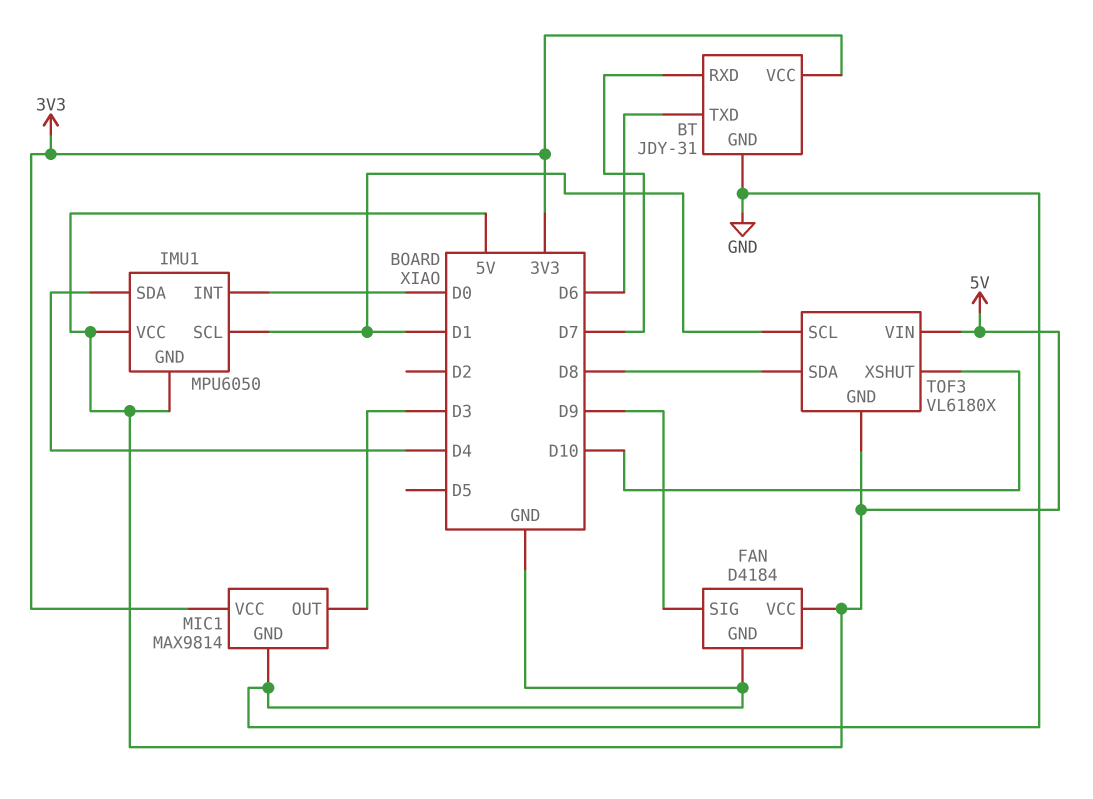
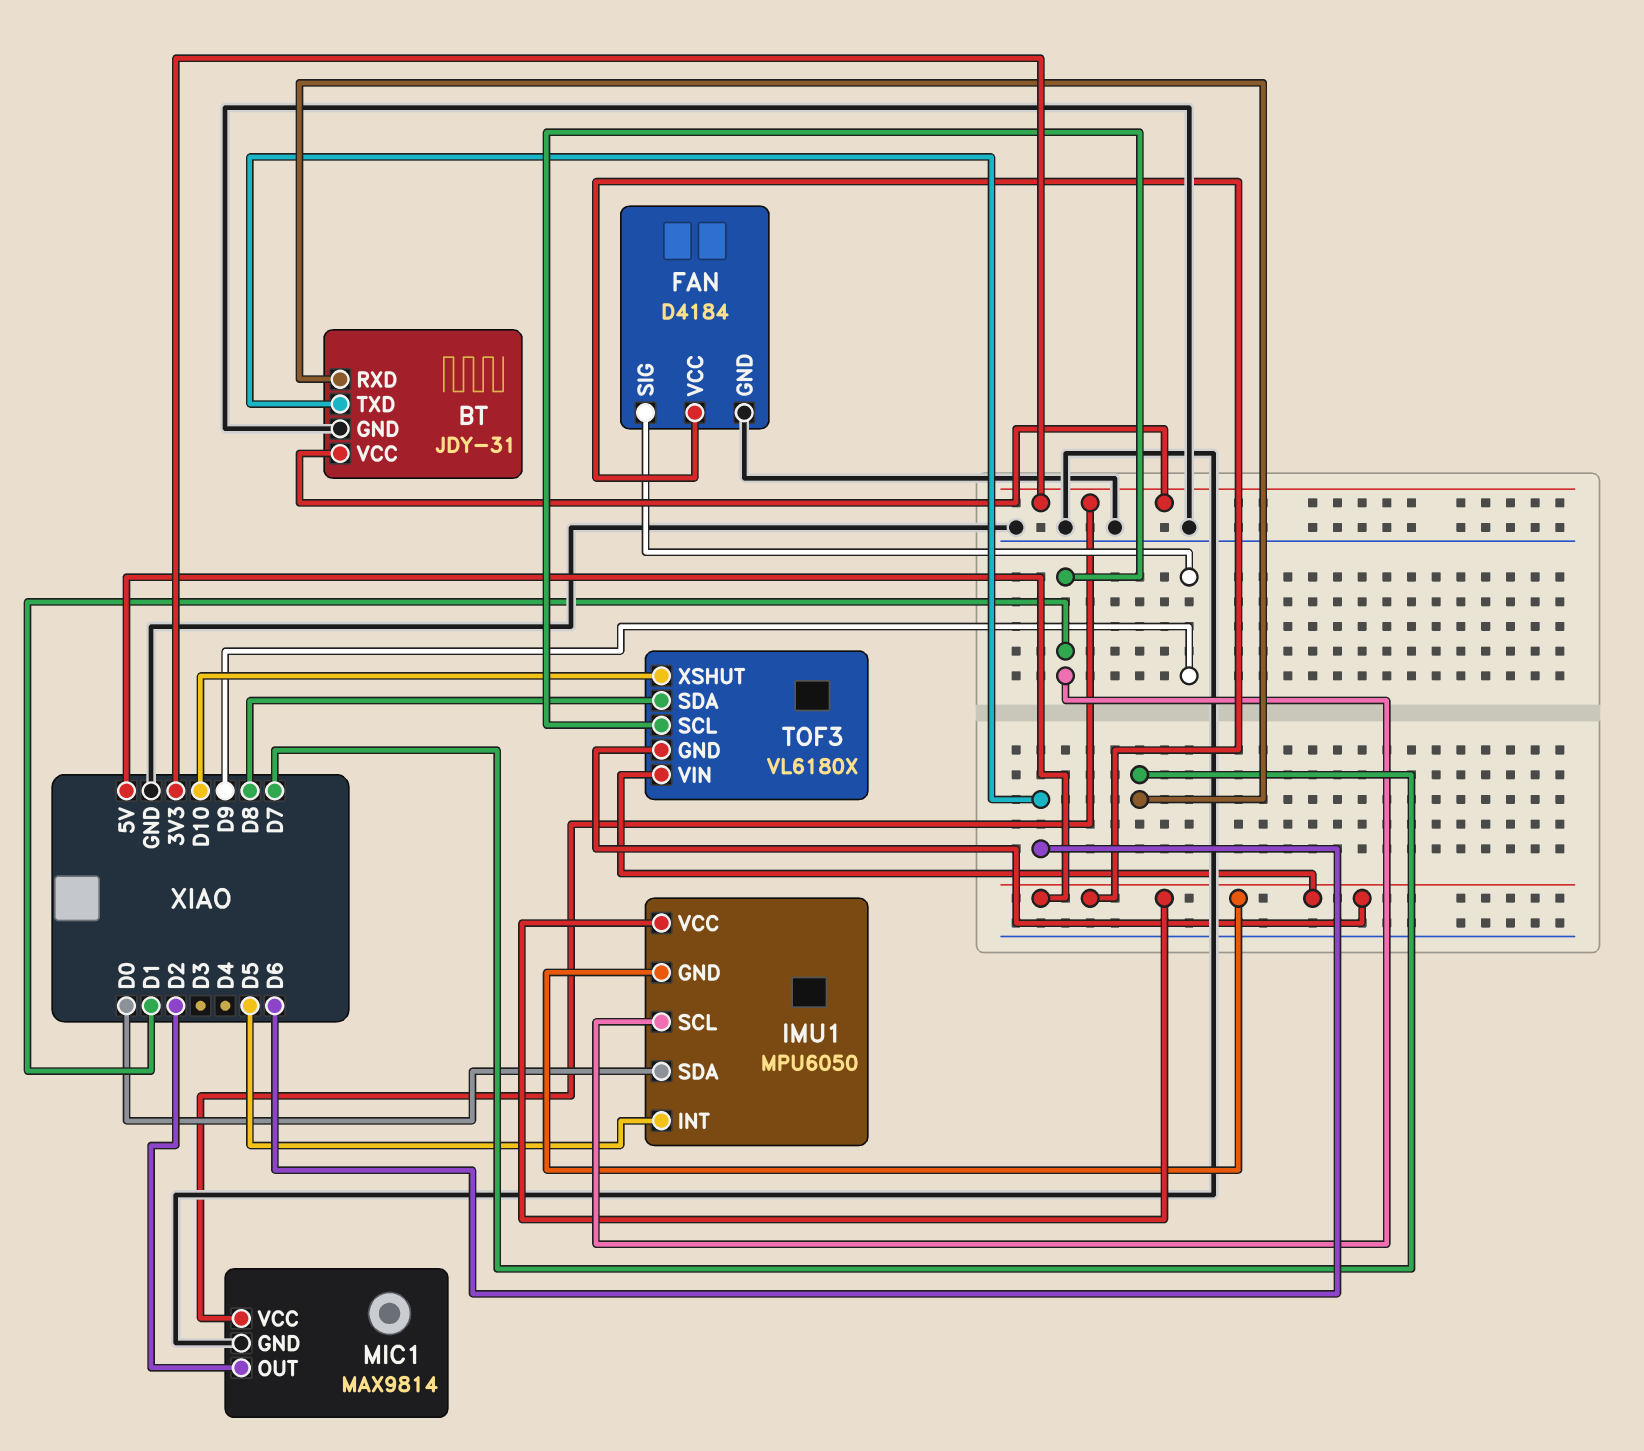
IMU1 pin INT: D0 -> D5
IMU1 pin SDA: D4 -> D0
MIC1 pin OUT: D3 -> D2

